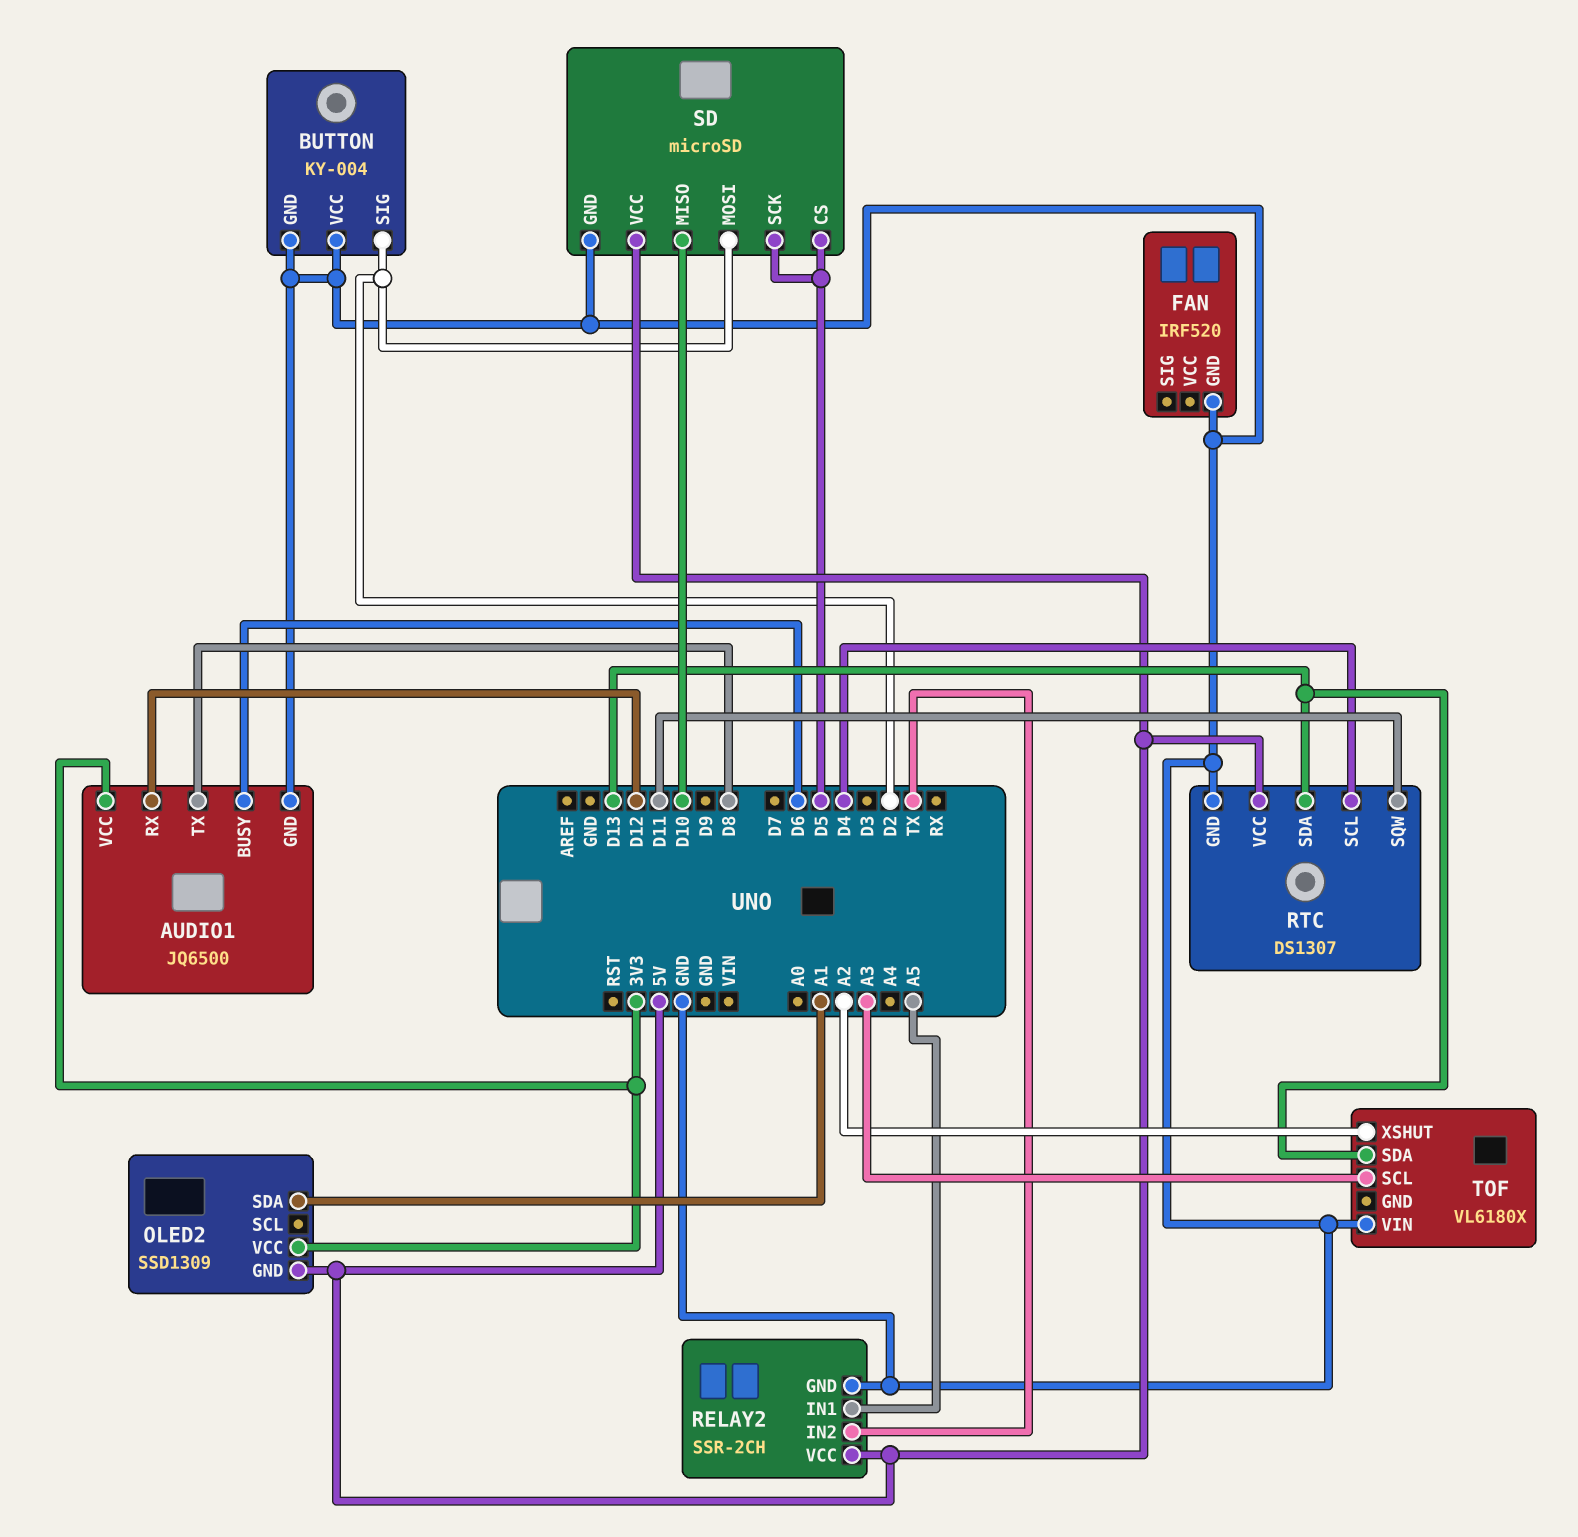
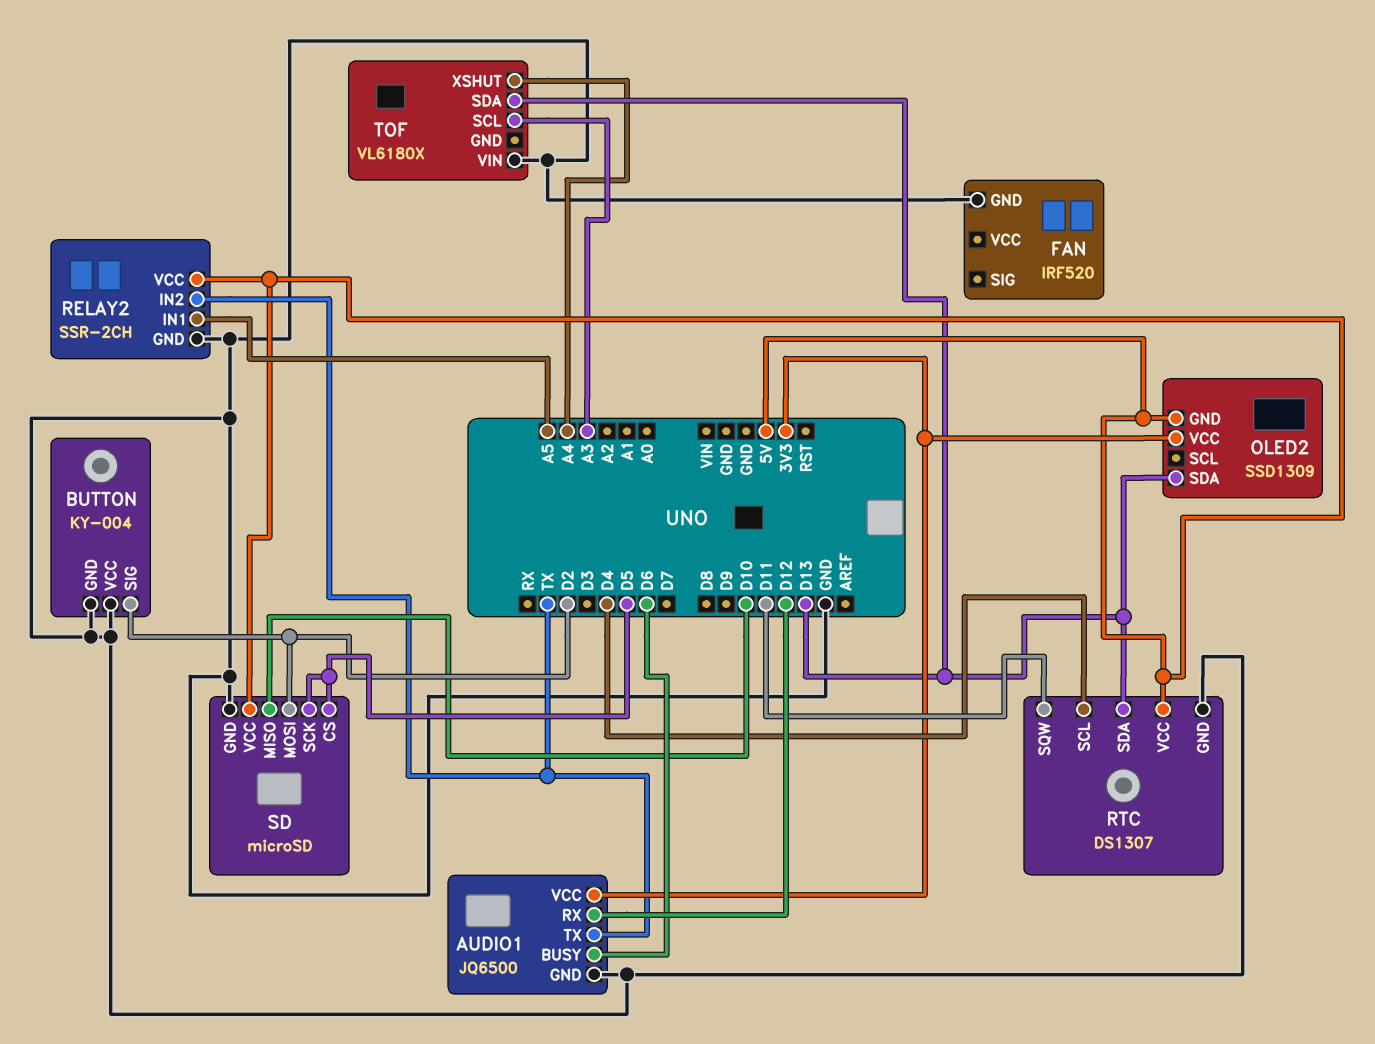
AUDIO1 pin TX: D8 -> TX
OLED2 pin SDA: A1 -> D13
TOF pin XSHUT: A2 -> A4

